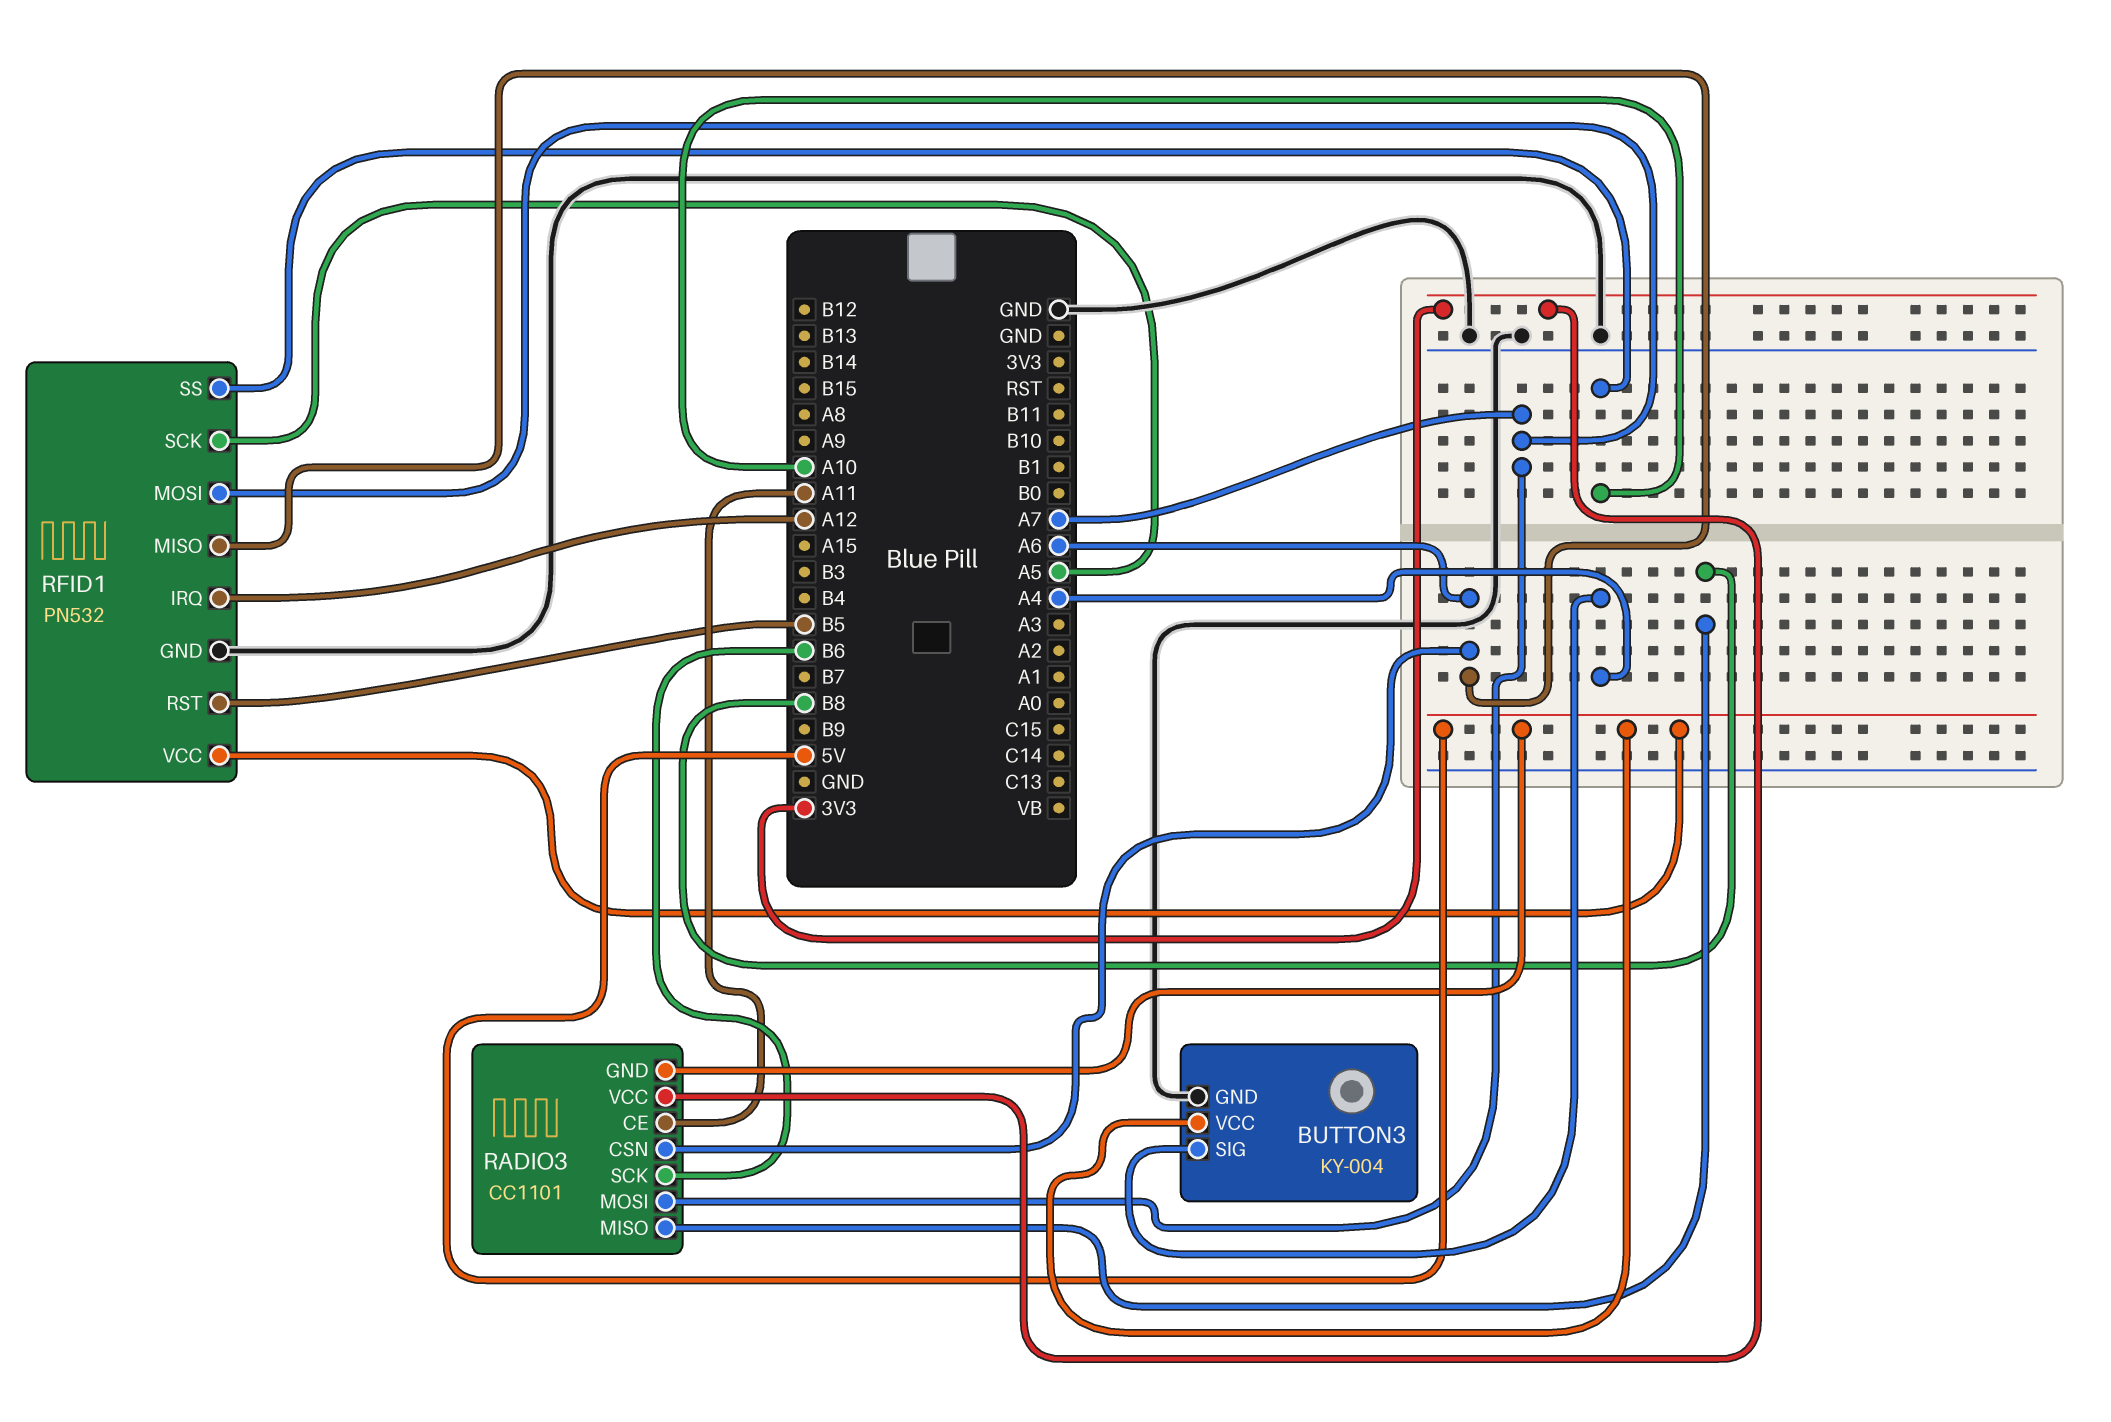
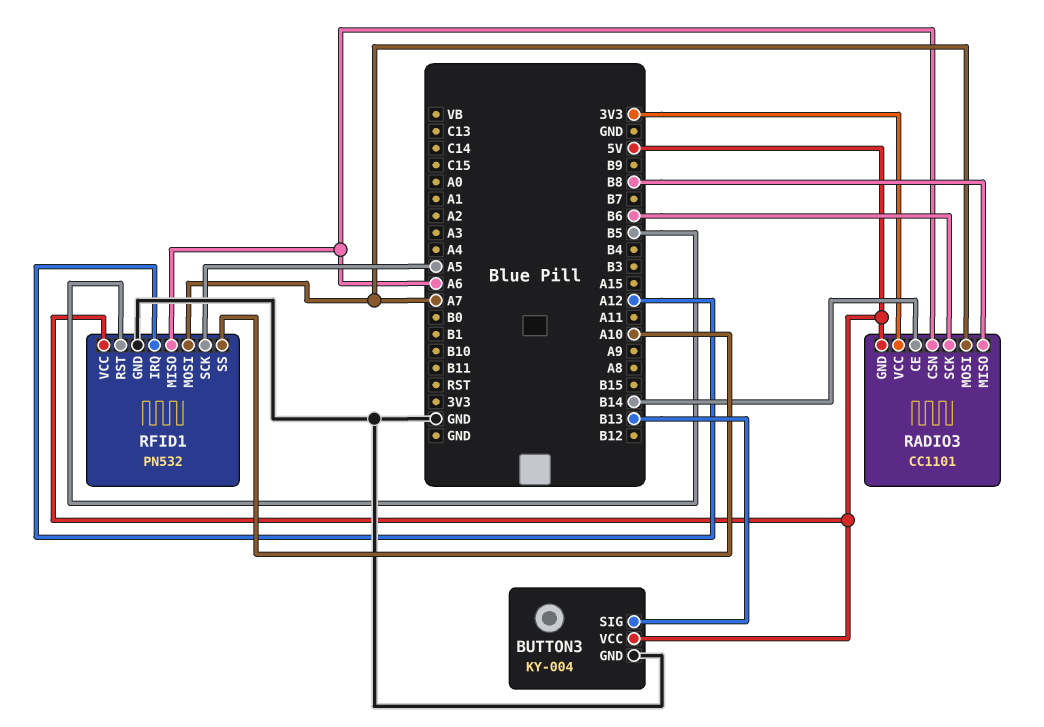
BUTTON3 pin SIG: A4 -> B13
RADIO3 pin CE: A11 -> B14

